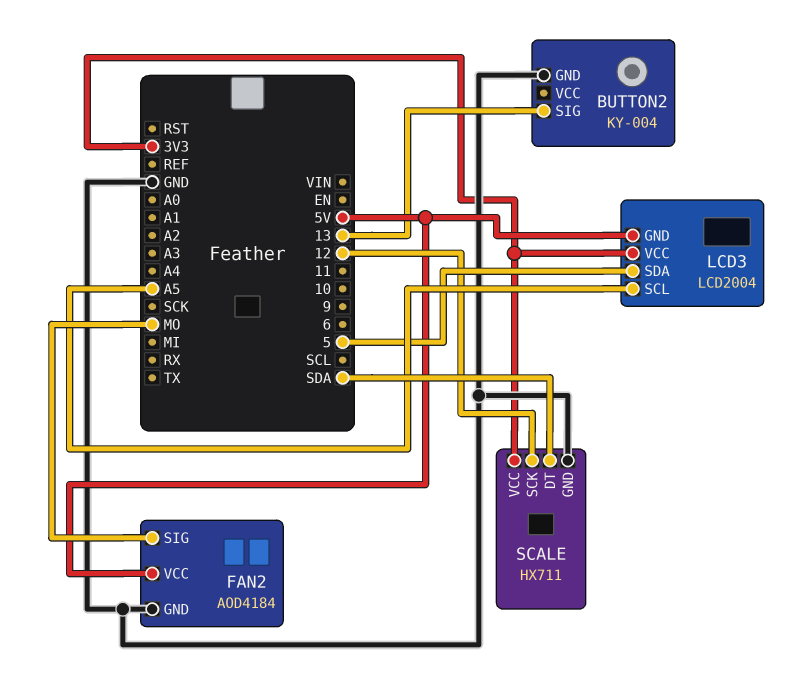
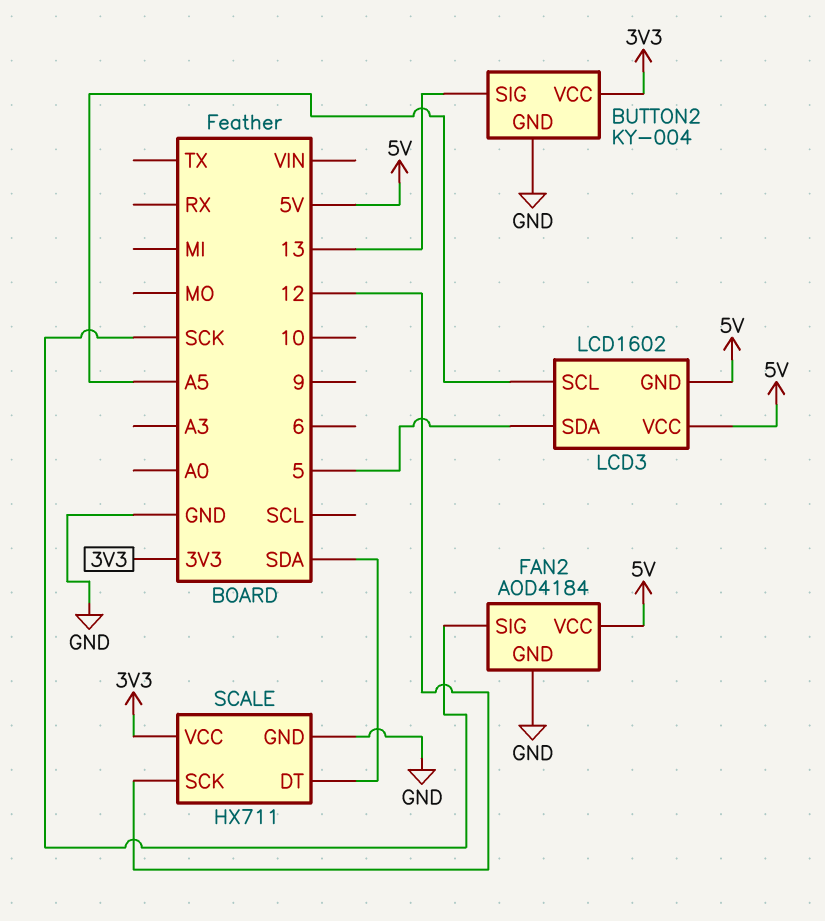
BUTTON2 pin VCC: none -> 3V3
FAN2 pin SIG: MO -> SCK
LCD3: LCD2004 -> LCD1602
LCD3 pin VCC: 3V3 -> 5V

